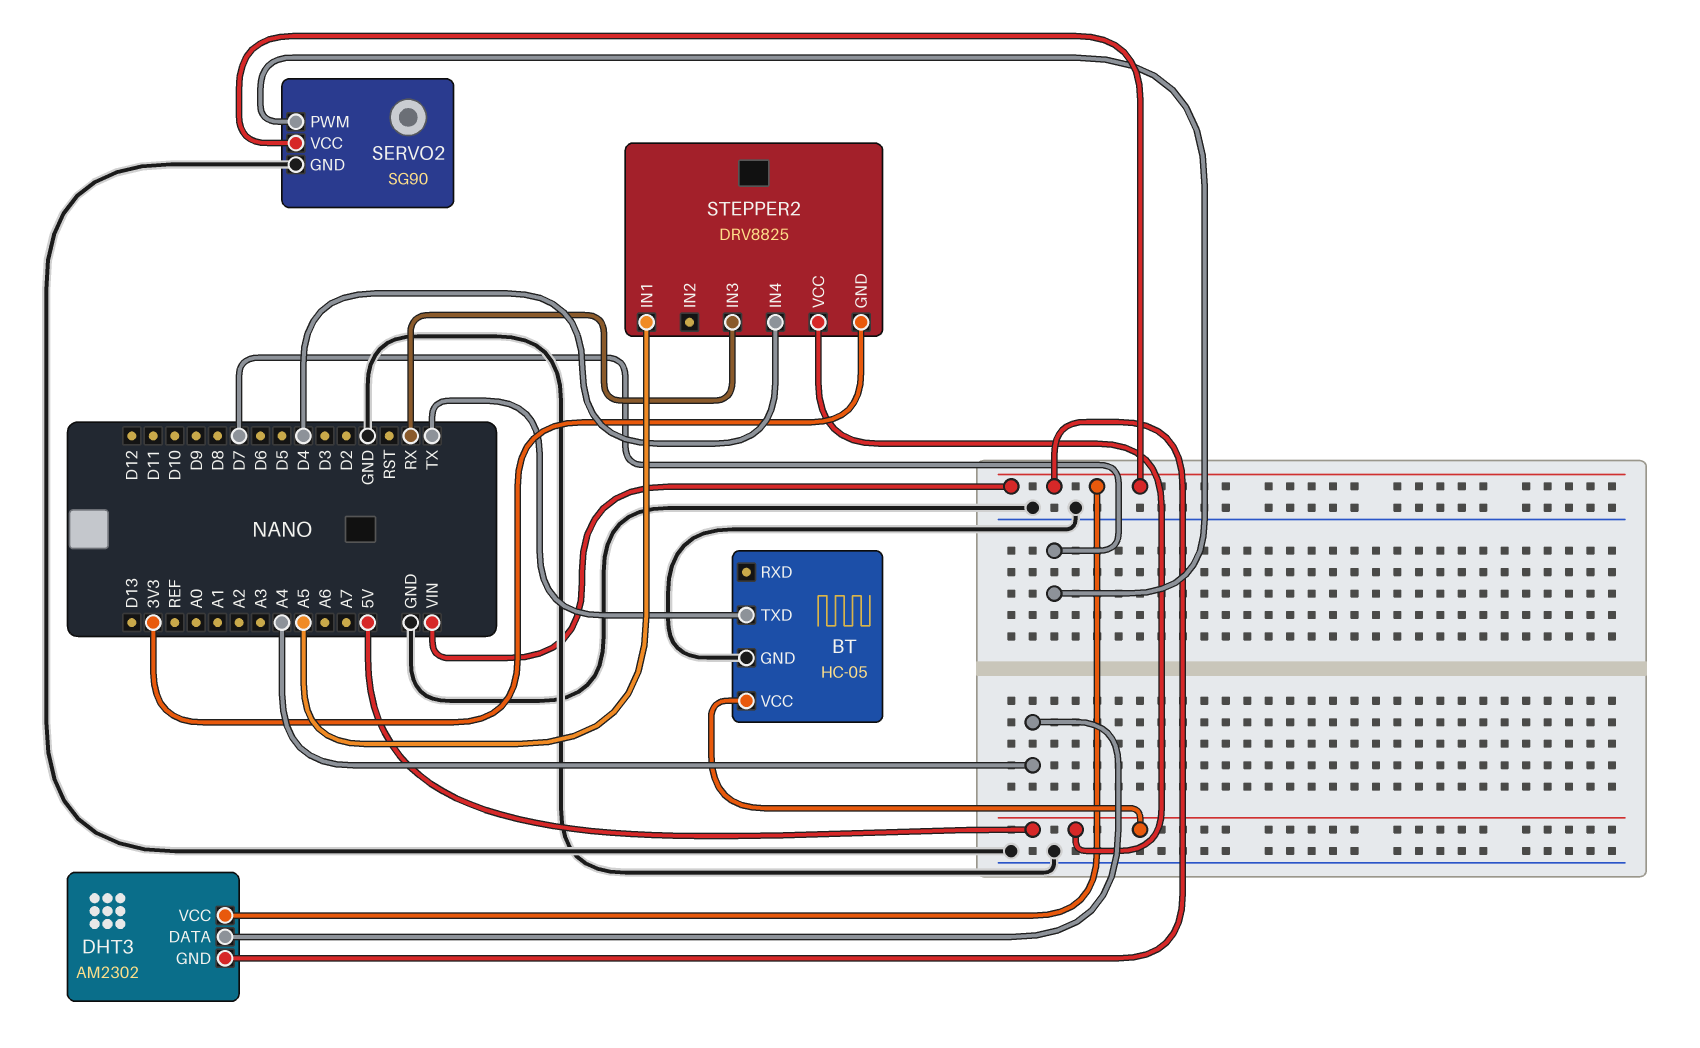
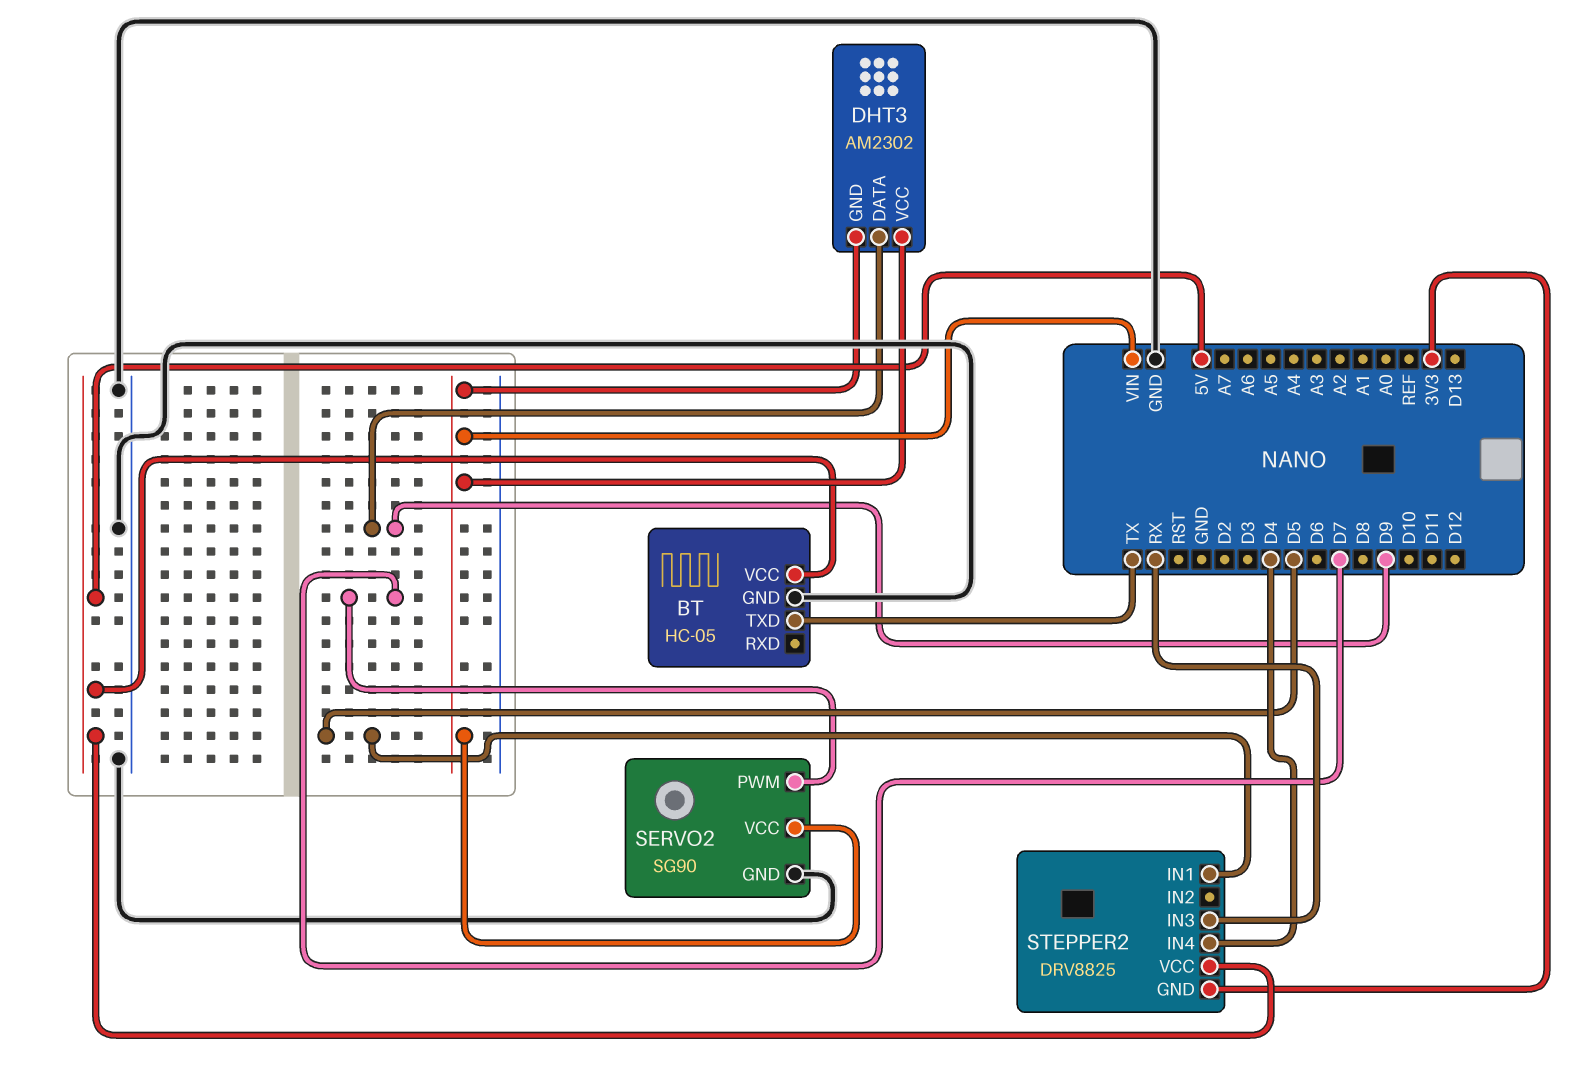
DHT3 pin DATA: A4 -> D9
STEPPER2 pin IN1: A5 -> D5

